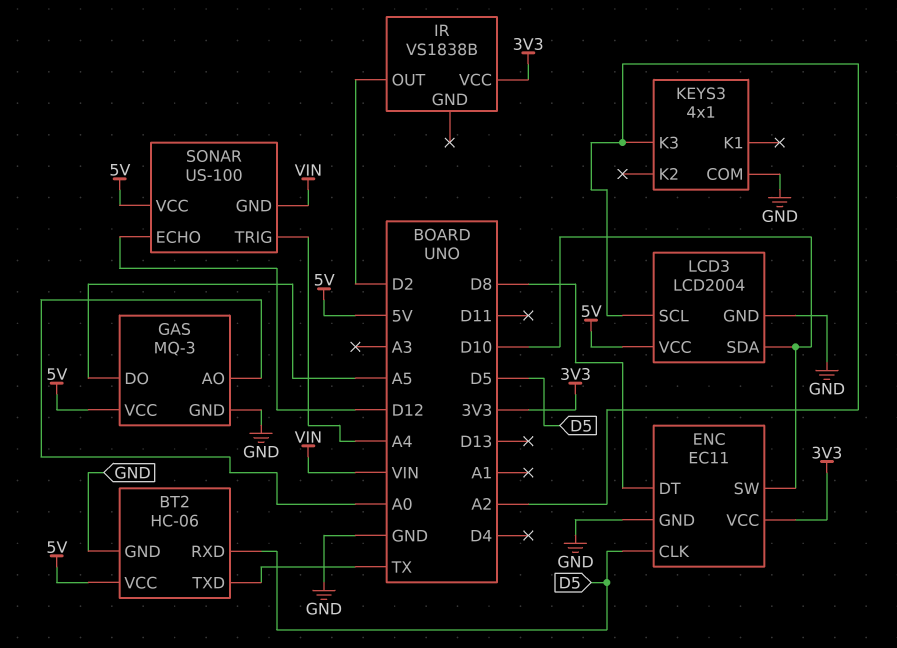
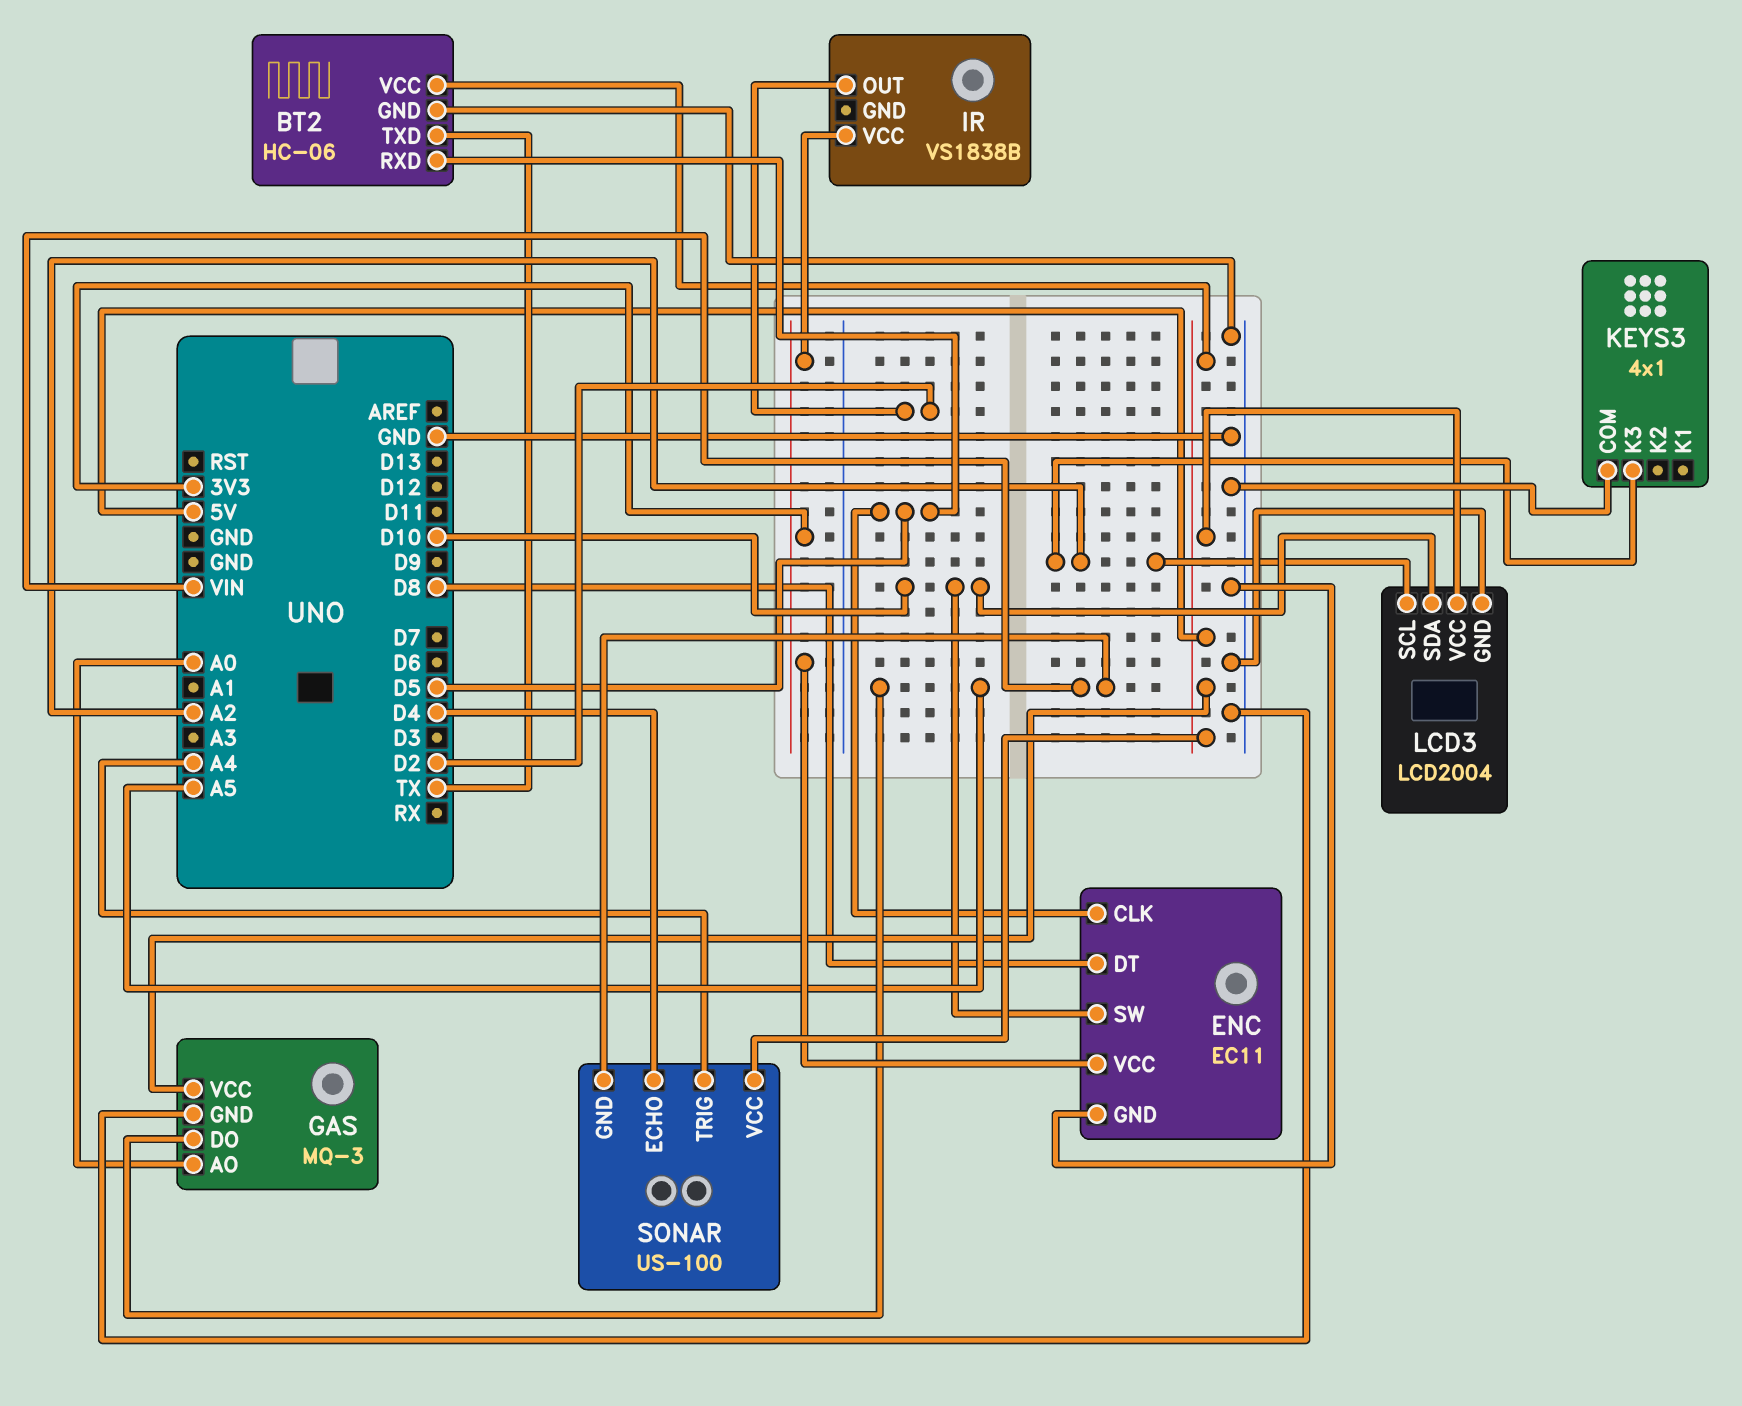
SONAR pin ECHO: D12 -> D4

